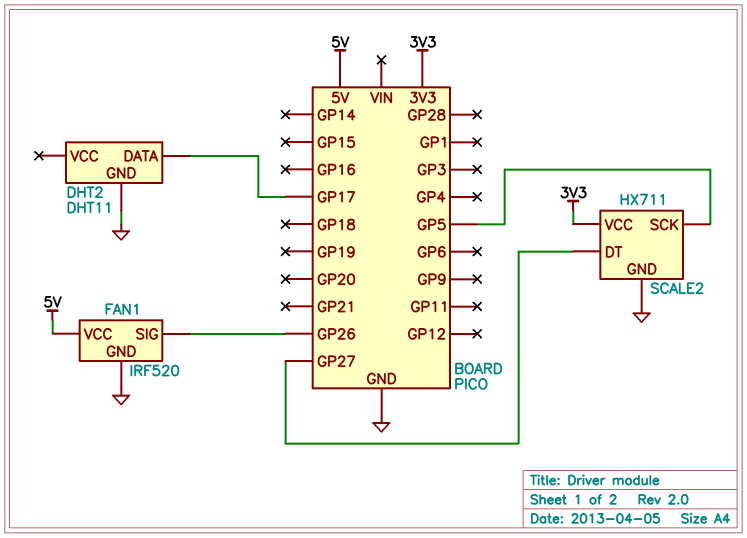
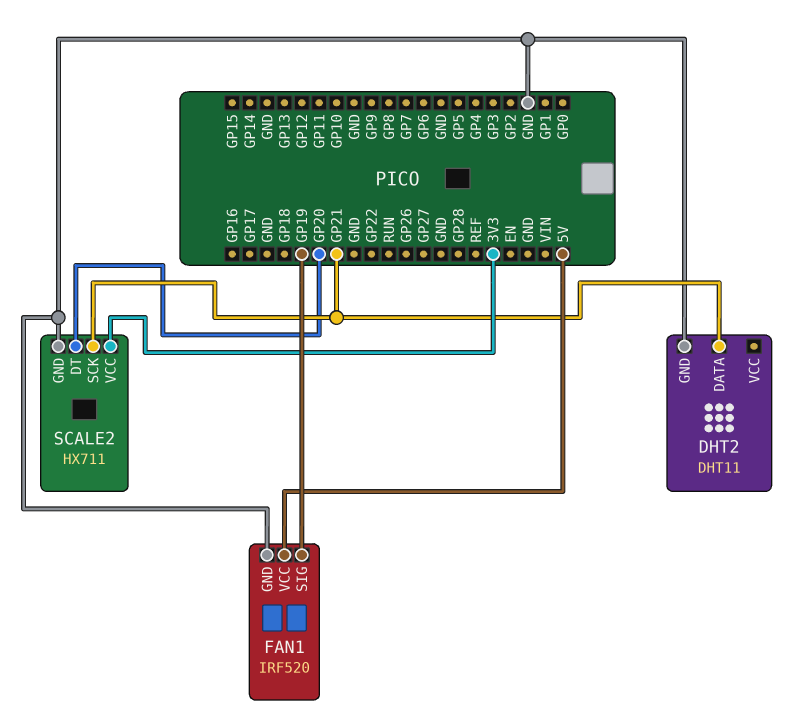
DHT2 pin DATA: GP17 -> GP21
FAN1 pin SIG: GP26 -> GP19
SCALE2 pin DT: GP27 -> GP20
SCALE2 pin SCK: GP5 -> GP21

